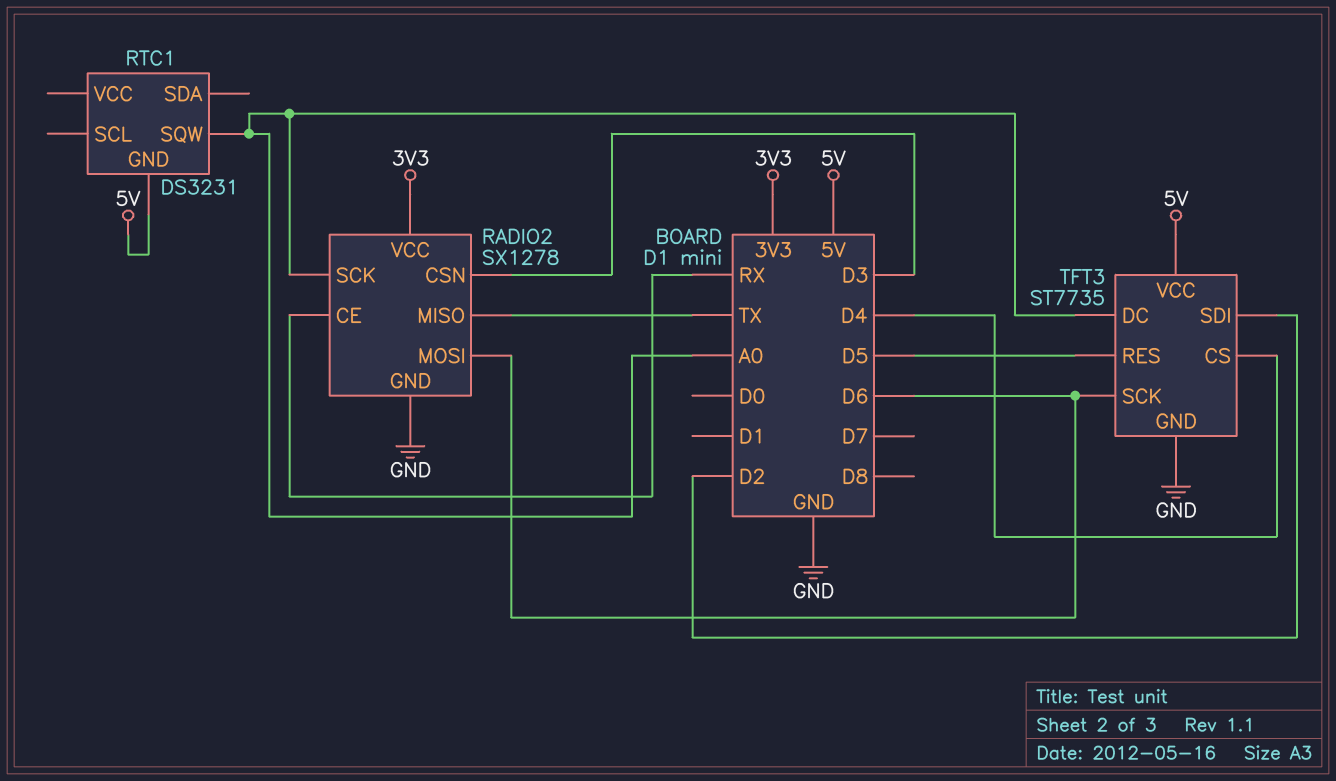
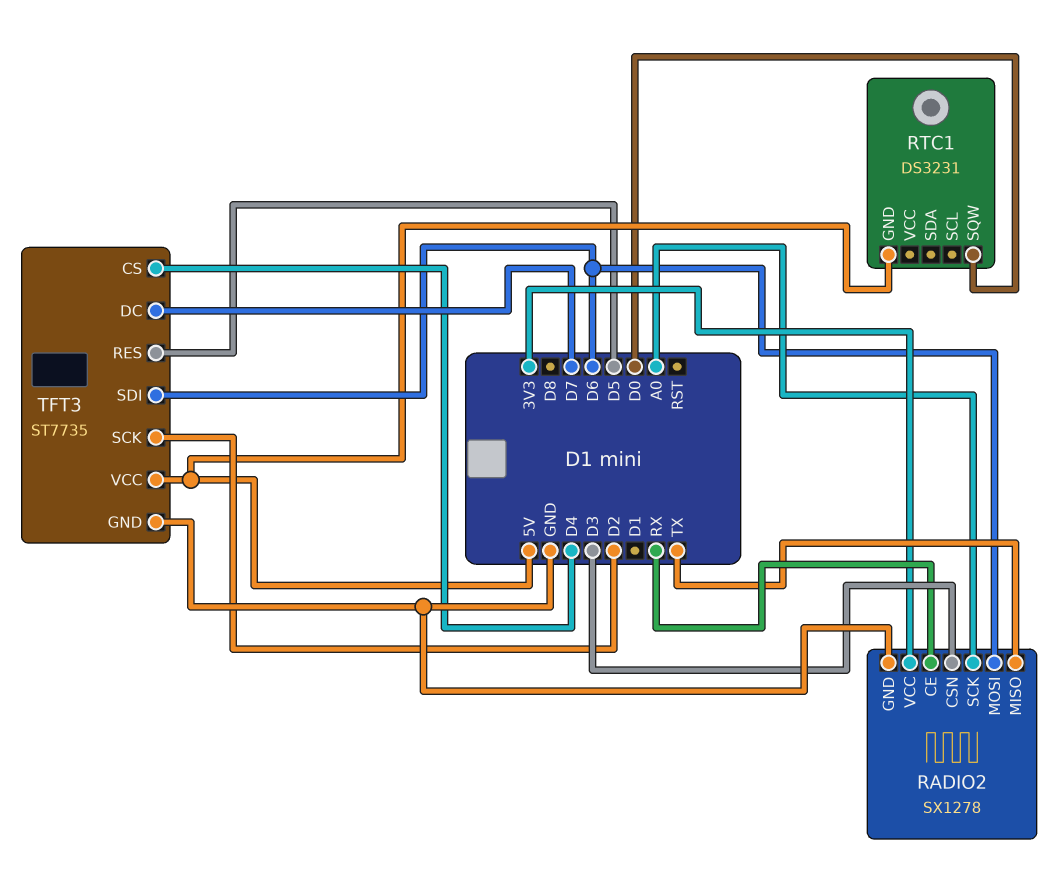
RTC1 pin SQW: A0 -> D0
TFT3 pin DC: A0 -> D7
TFT3 pin SCK: D6 -> D2
TFT3 pin SDI: D2 -> D6

